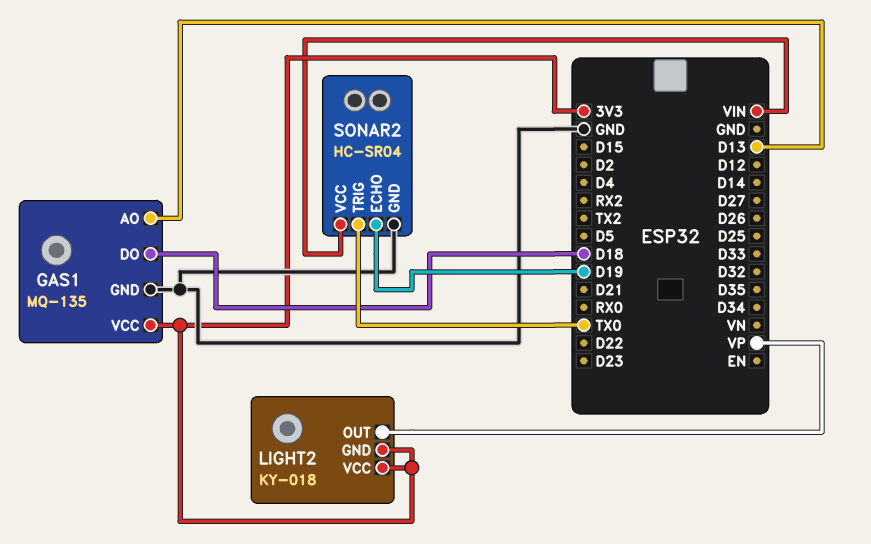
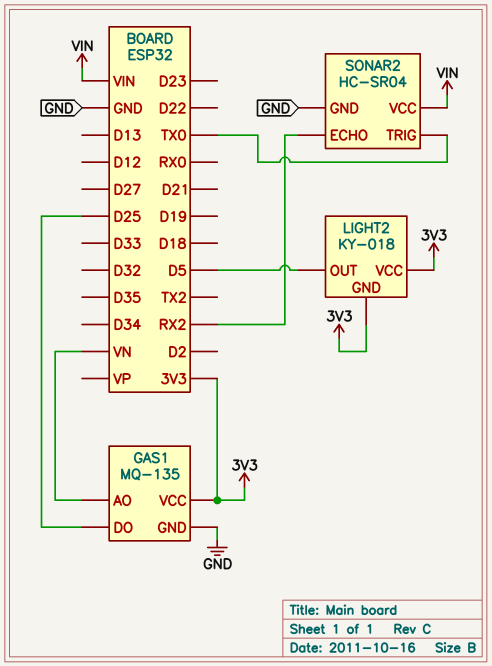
GAS1 pin AO: D13 -> VN
GAS1 pin DO: D18 -> D25
LIGHT2 pin OUT: VP -> D5
SONAR2 pin ECHO: D19 -> RX2

